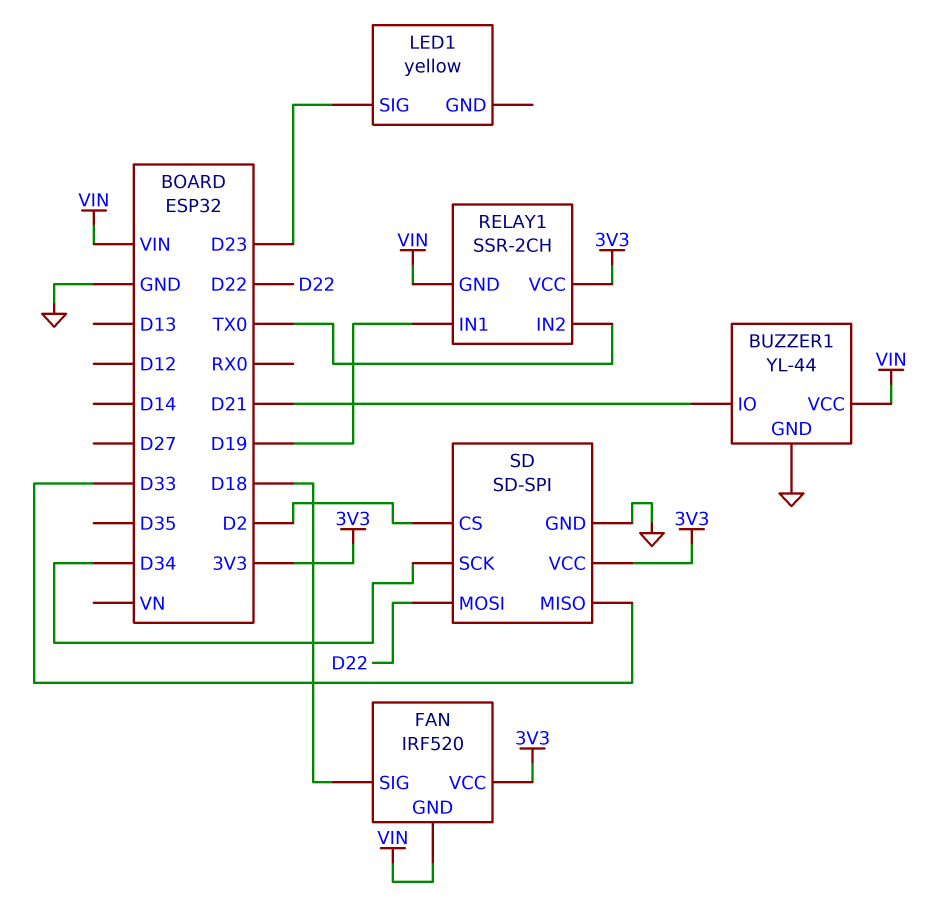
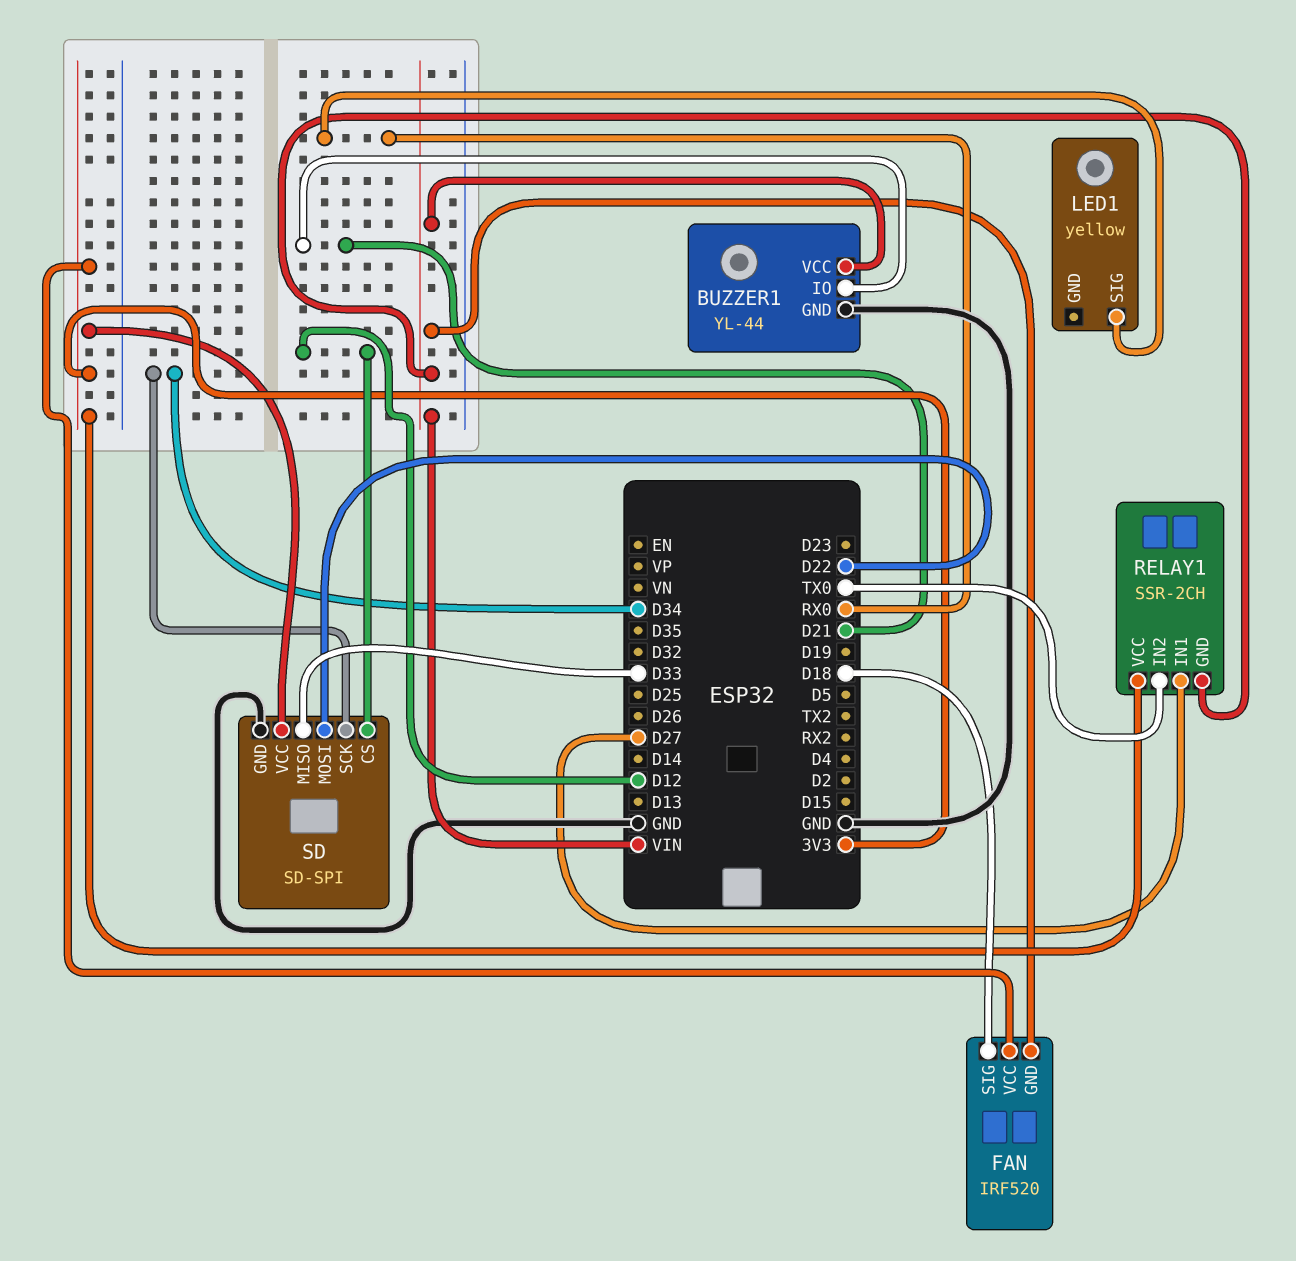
LED1 pin SIG: D23 -> RX0
RELAY1 pin IN1: D19 -> D27
SD pin CS: D2 -> D12

